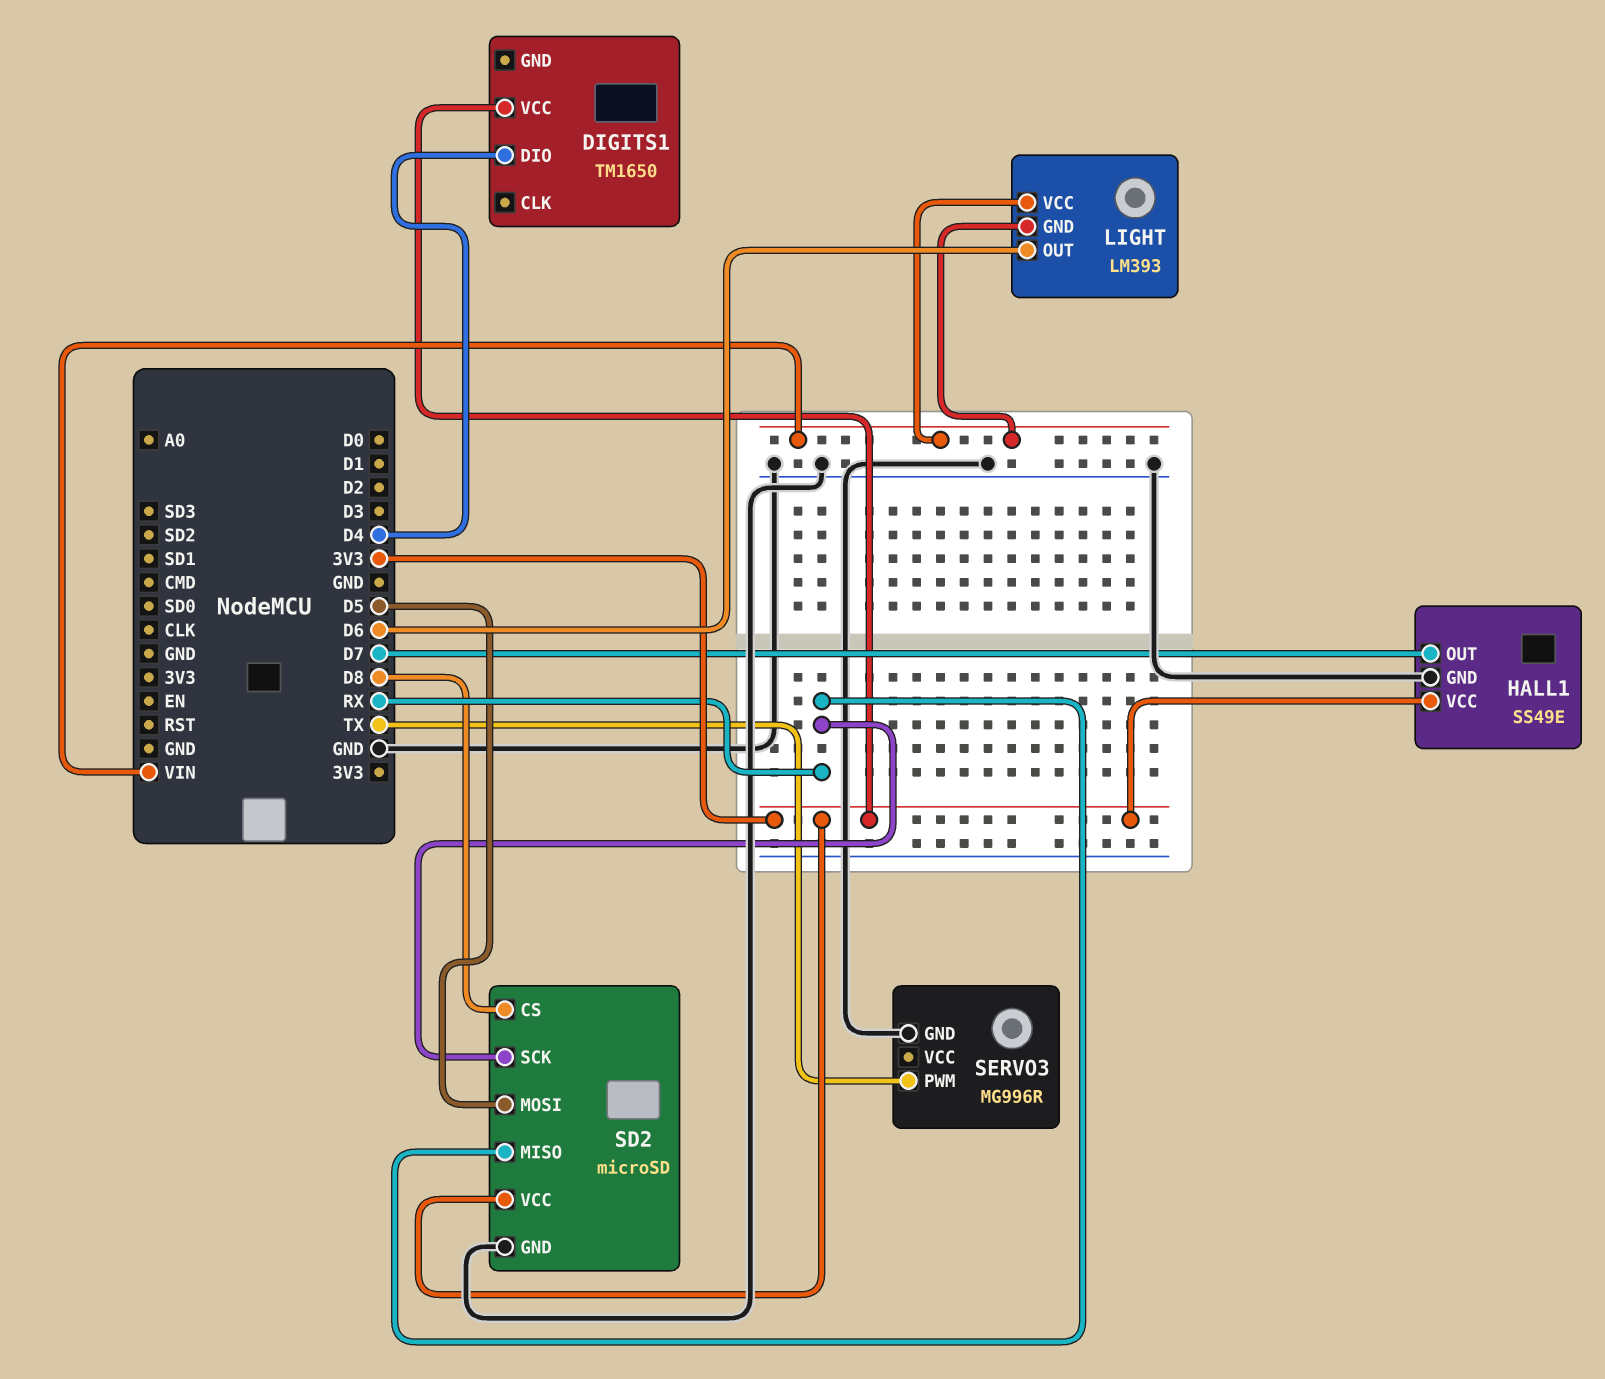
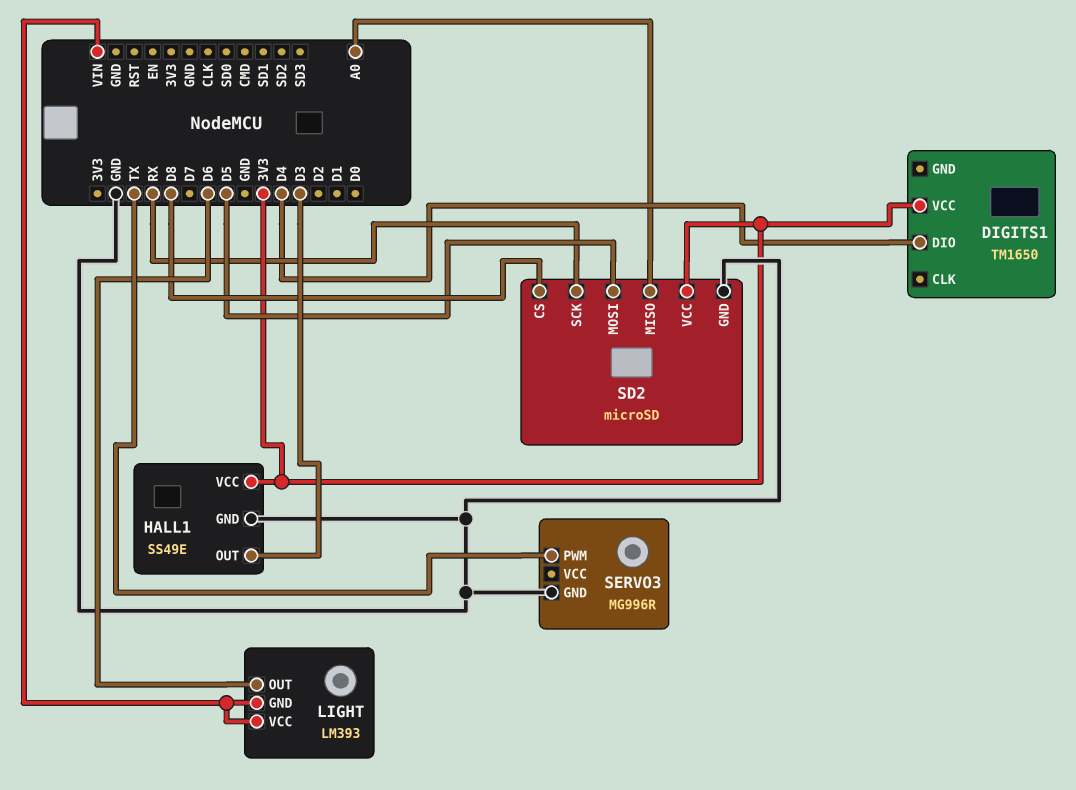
HALL1 pin OUT: D7 -> D3
SD2 pin MISO: RX -> A0

